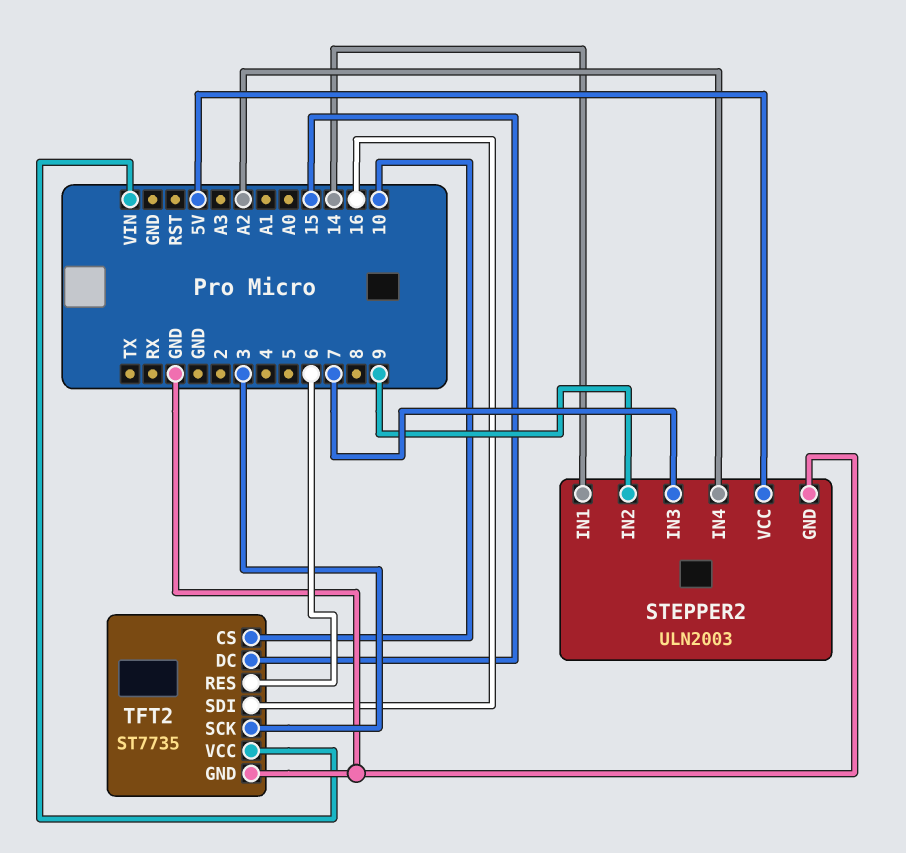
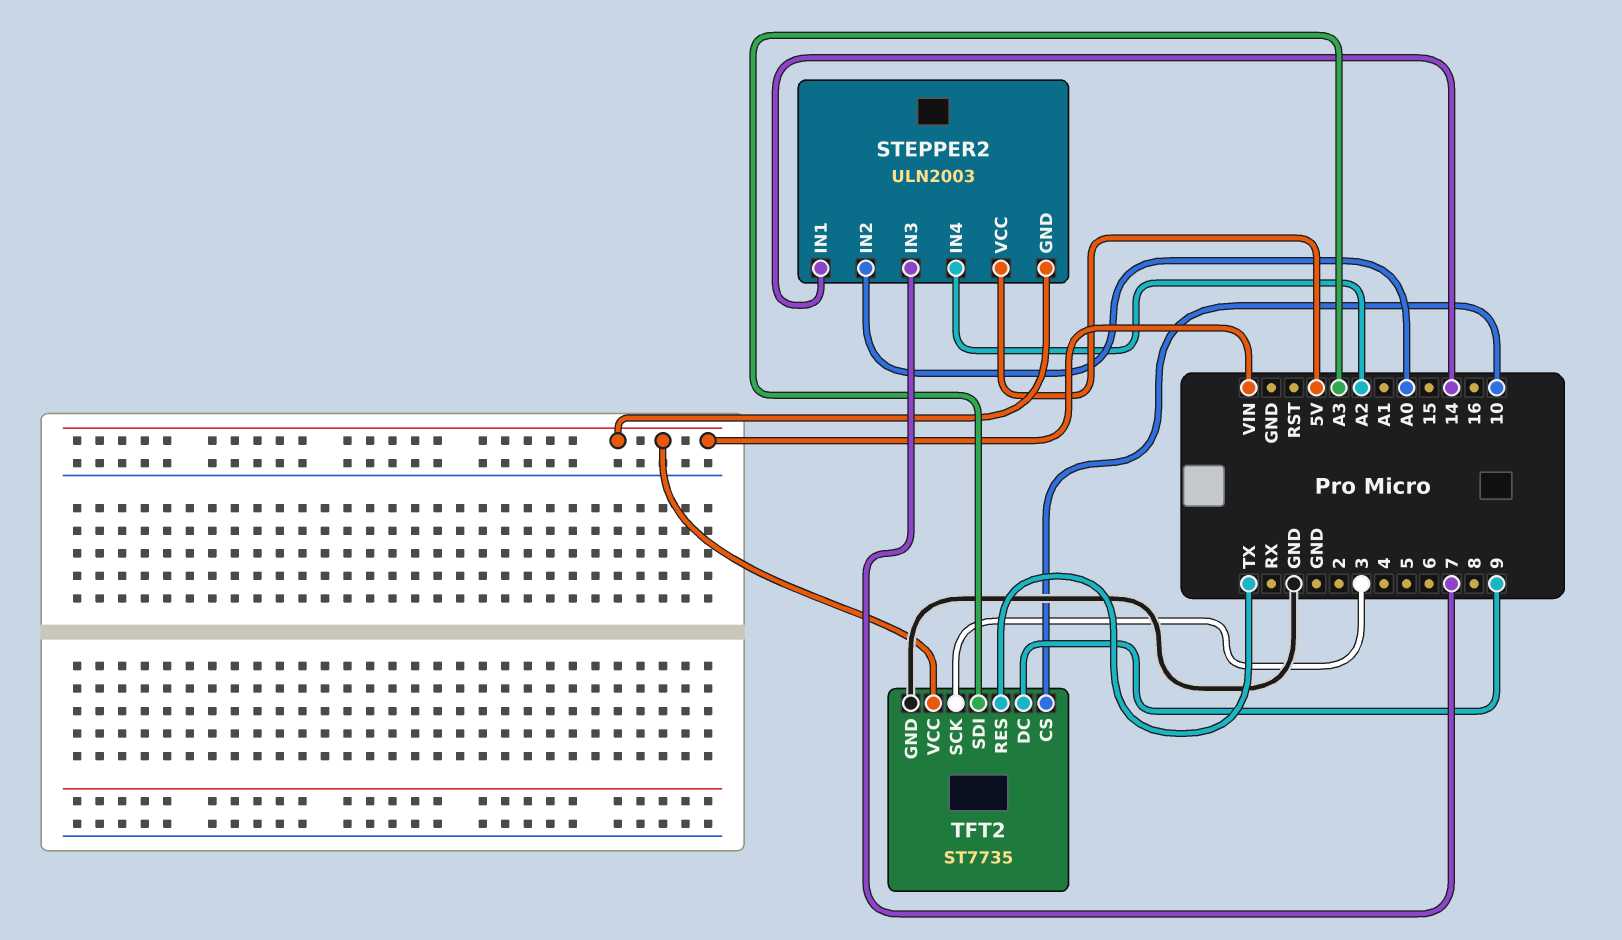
STEPPER2 pin GND: GND -> VIN
STEPPER2 pin IN2: 9 -> A0
TFT2 pin DC: 15 -> 9
TFT2 pin RES: 6 -> TX
TFT2 pin SDI: 16 -> A3

